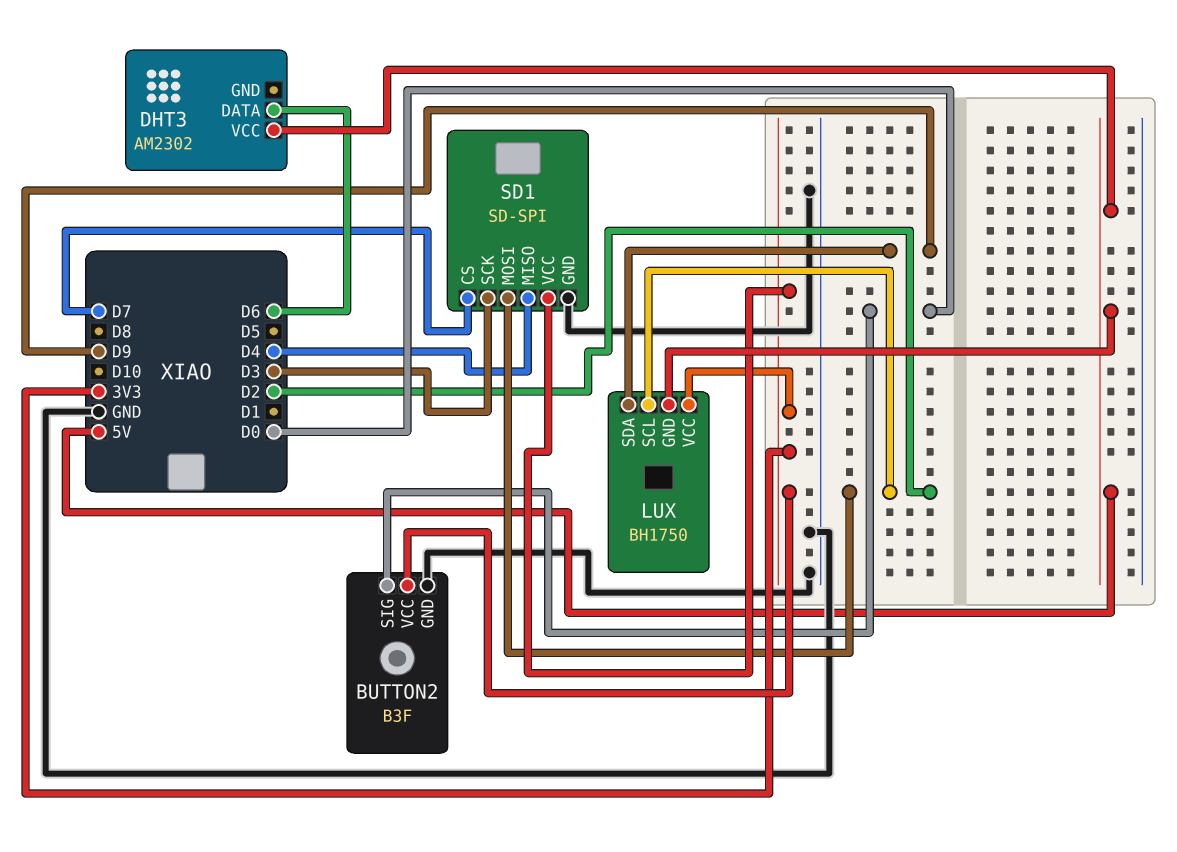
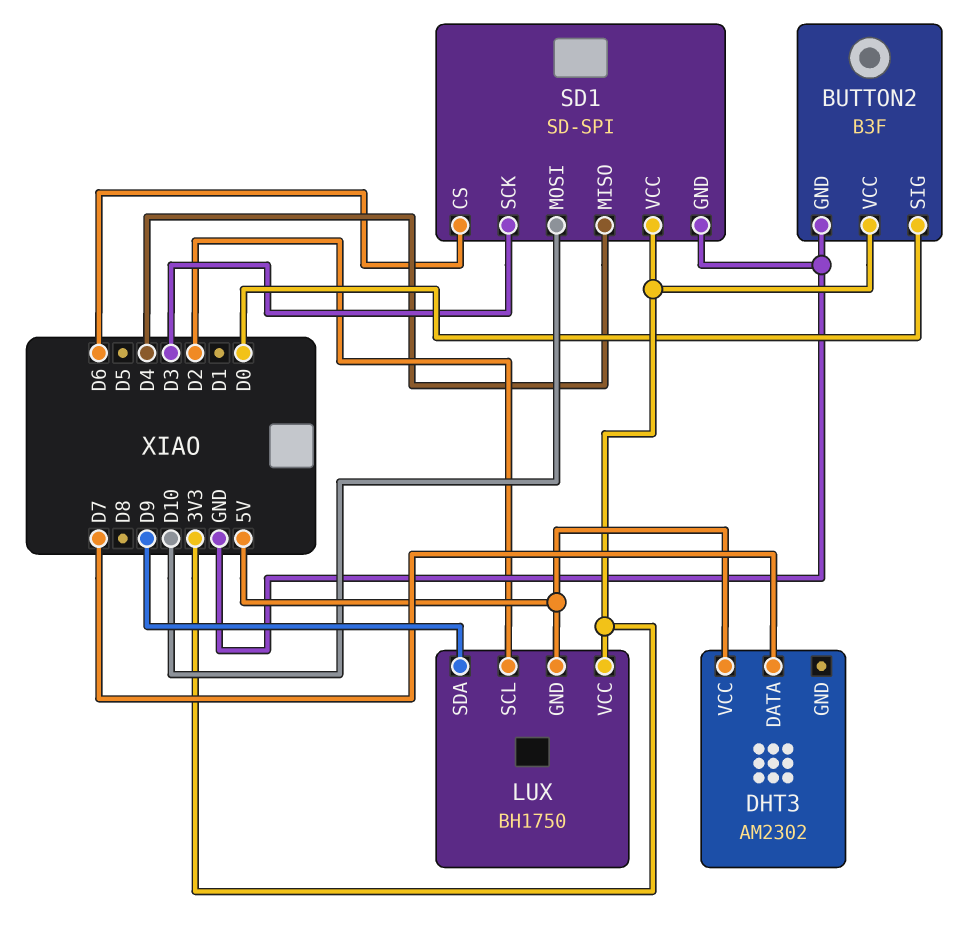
DHT3 pin DATA: D6 -> D7
SD1 pin CS: D7 -> D6
SD1 pin MOSI: D2 -> D10

